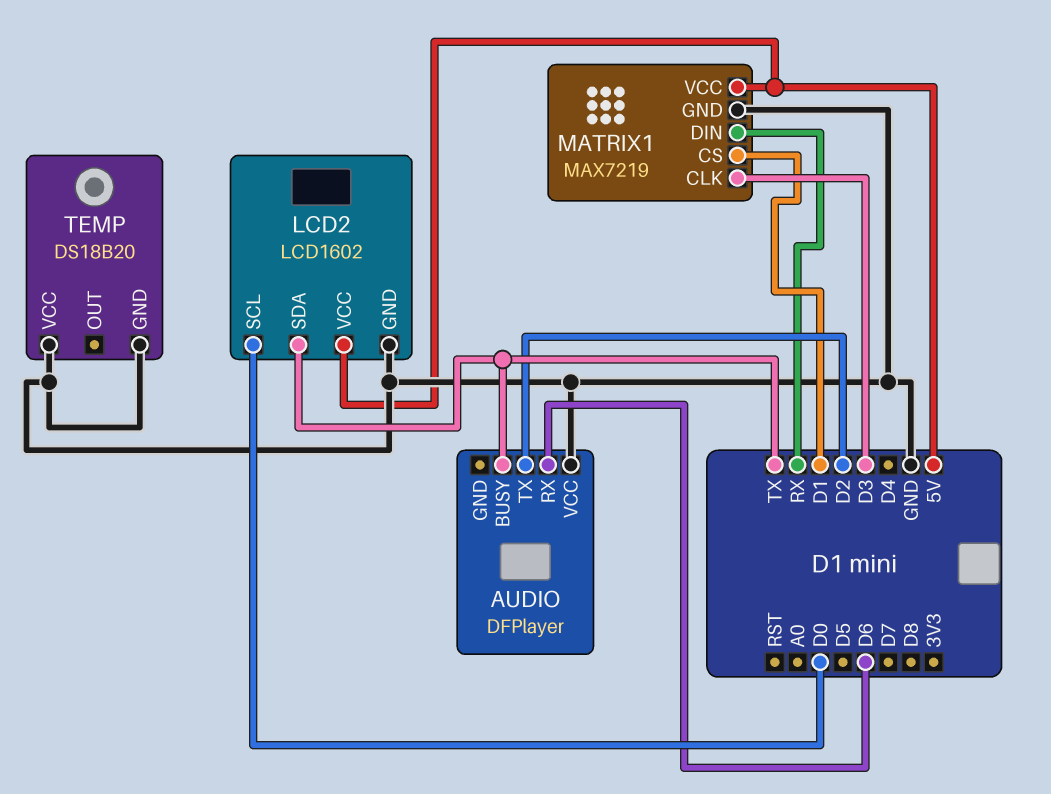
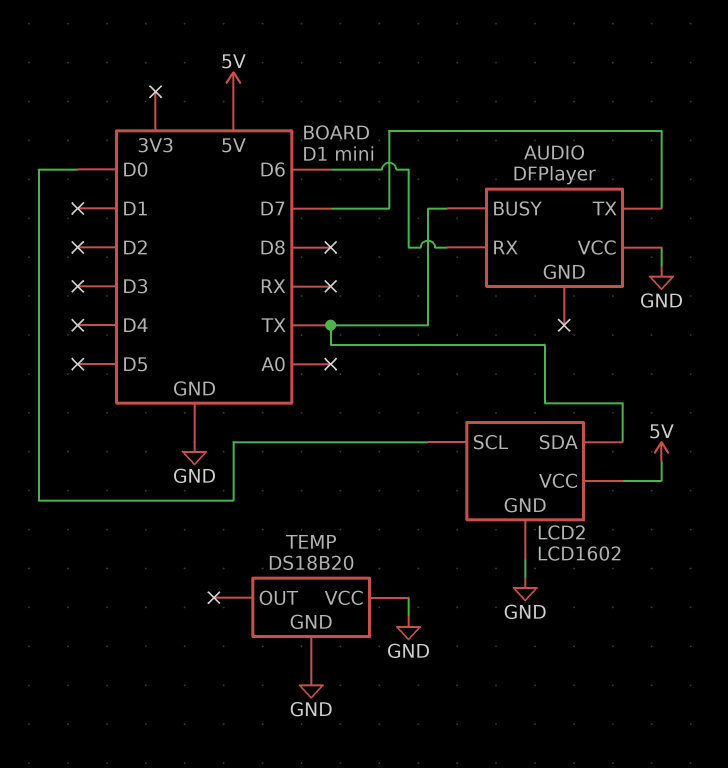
AUDIO pin TX: D2 -> D7
MATRIX1: MAX7219 -> none
MATRIX1 pin CLK: D3 -> none
MATRIX1 pin CS: D1 -> none
MATRIX1 pin DIN: RX -> none
MATRIX1 pin GND: GND -> none
MATRIX1 pin VCC: 5V -> none

